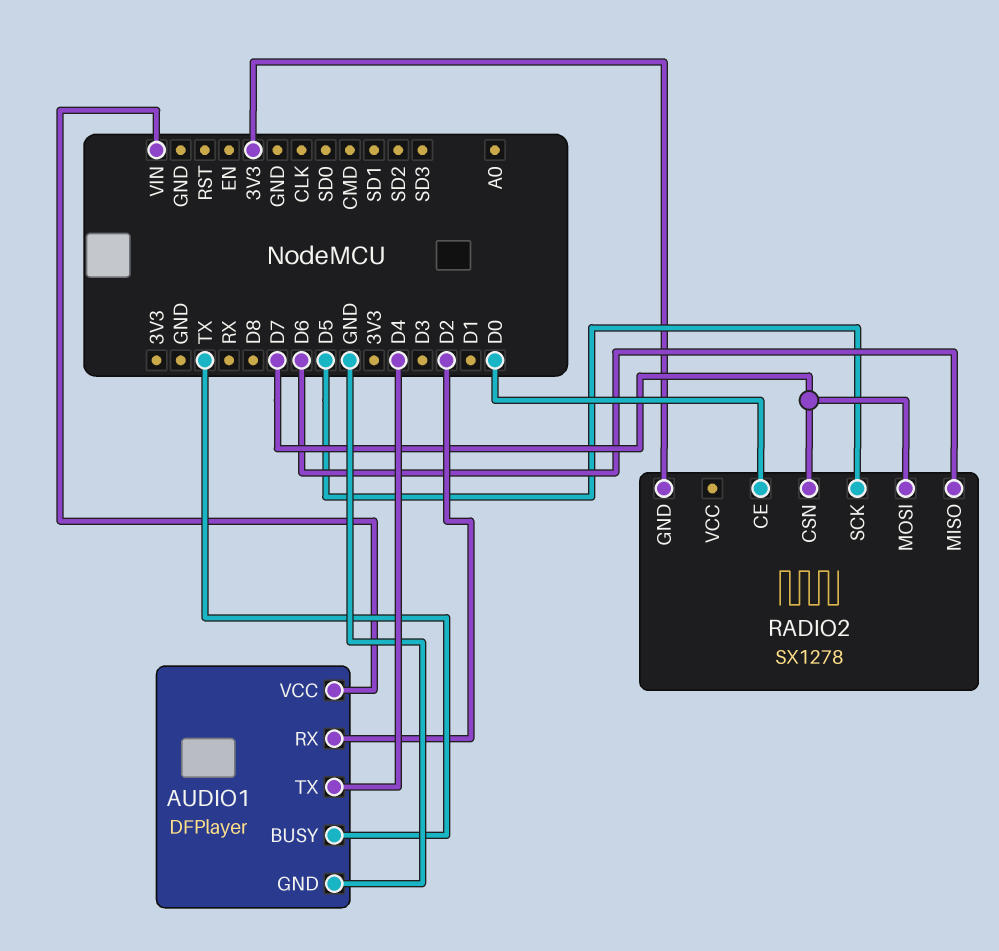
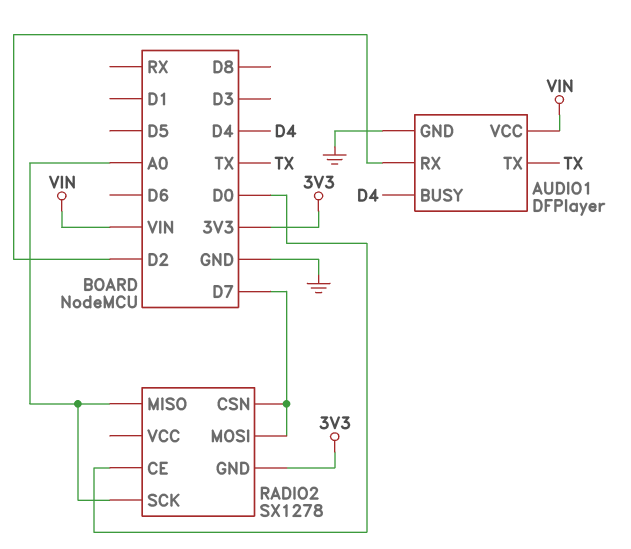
AUDIO1 pin BUSY: TX -> D4
AUDIO1 pin TX: D4 -> TX
RADIO2 pin MISO: D6 -> A0
RADIO2 pin SCK: D5 -> A0

